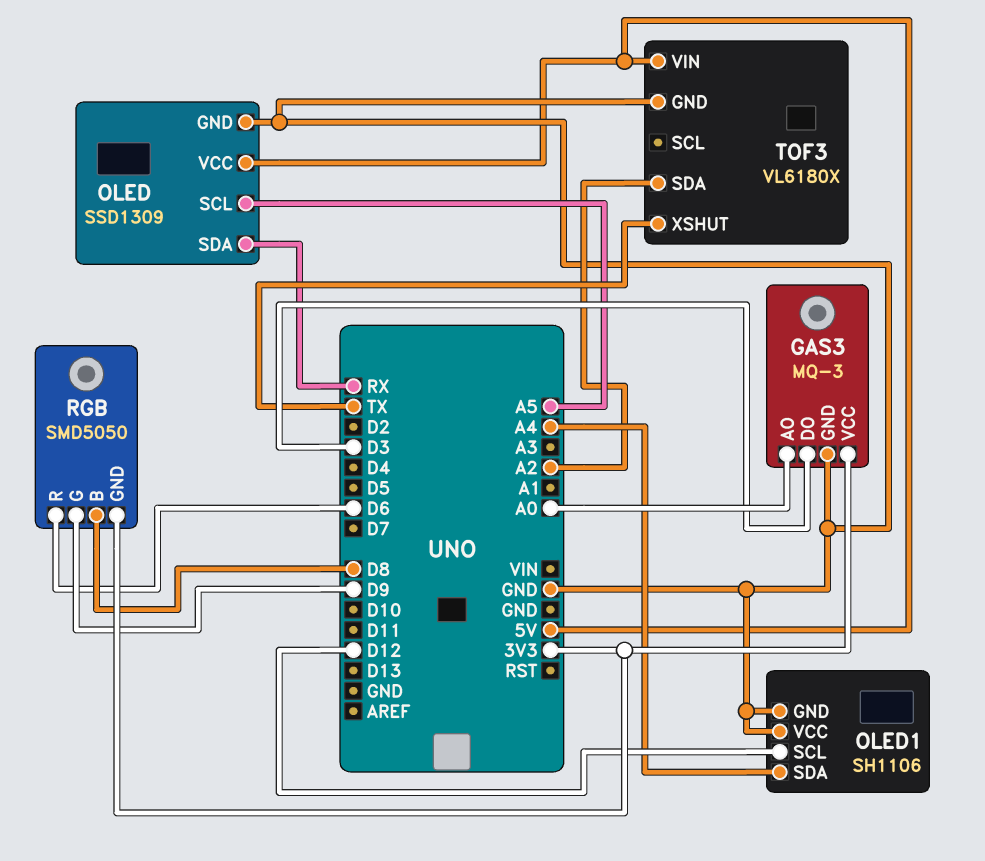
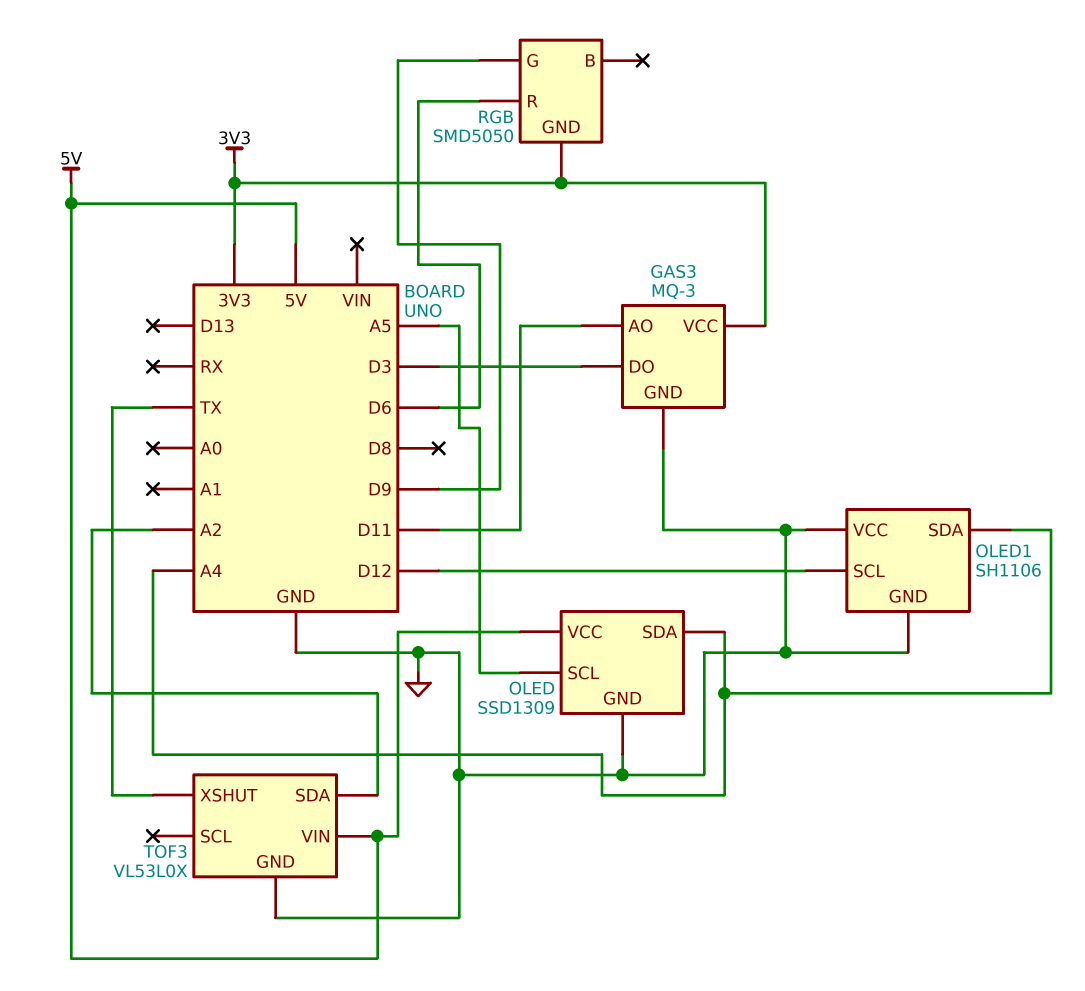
GAS3 pin AO: A0 -> D11
OLED pin SDA: RX -> A4
RGB pin B: D8 -> none
TOF3: VL6180X -> VL53L0X

